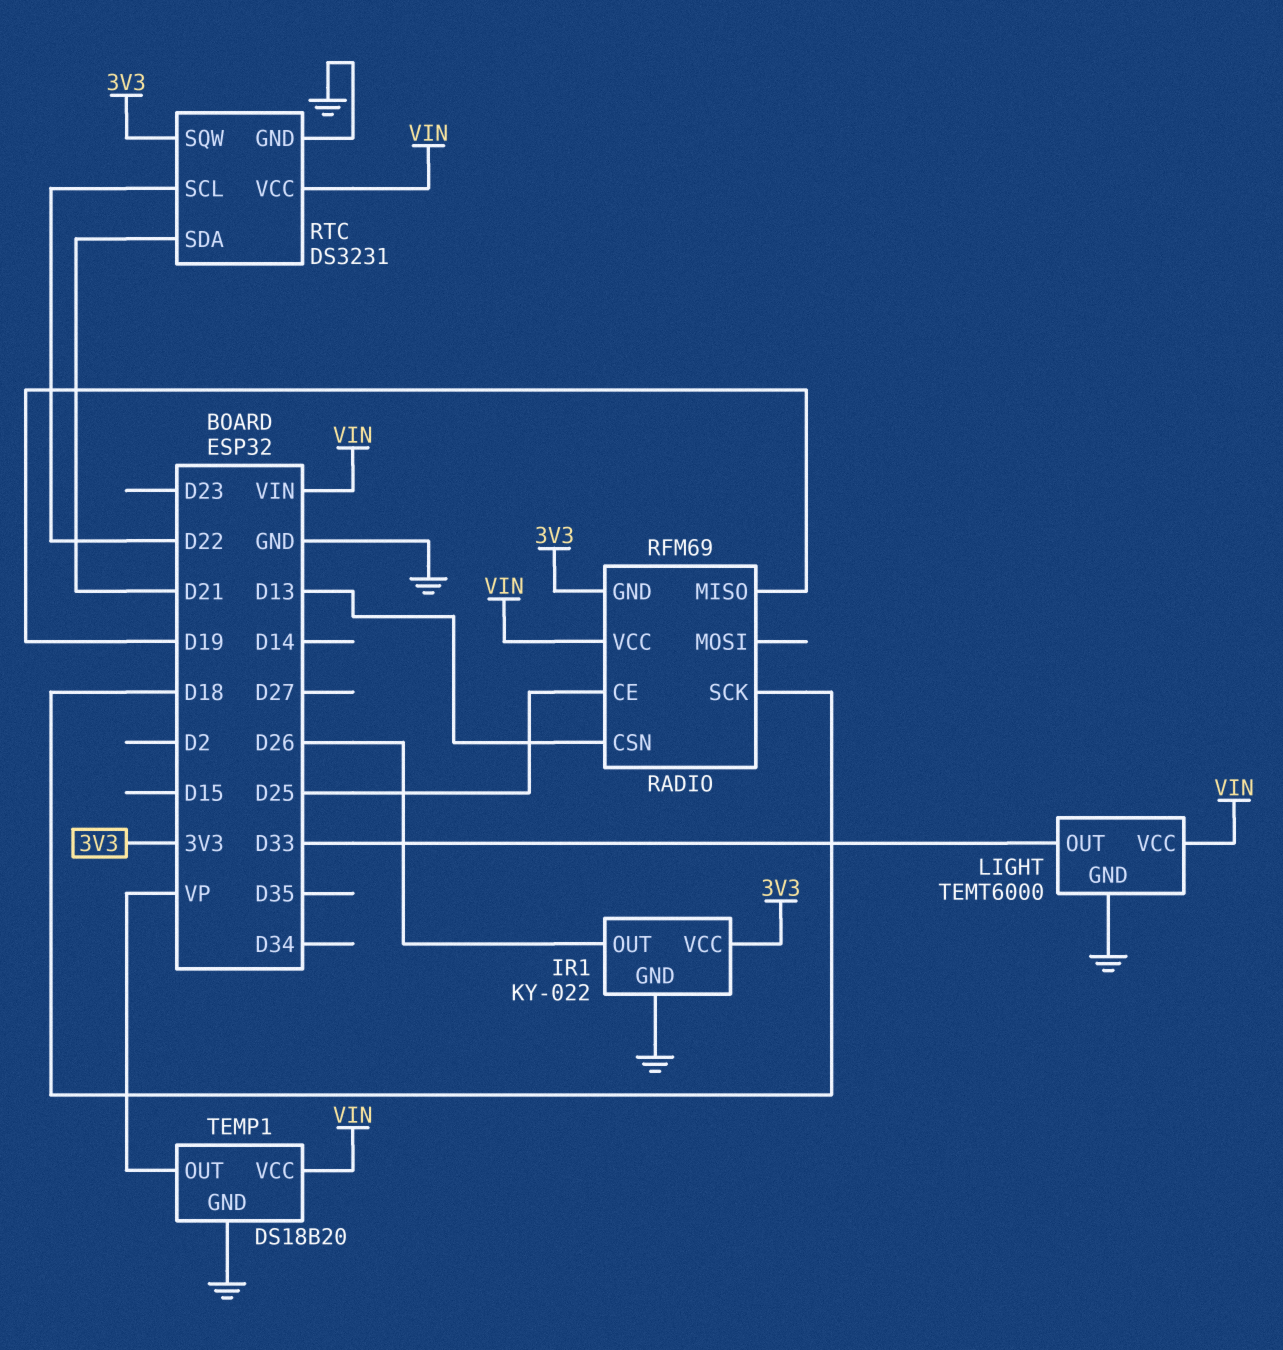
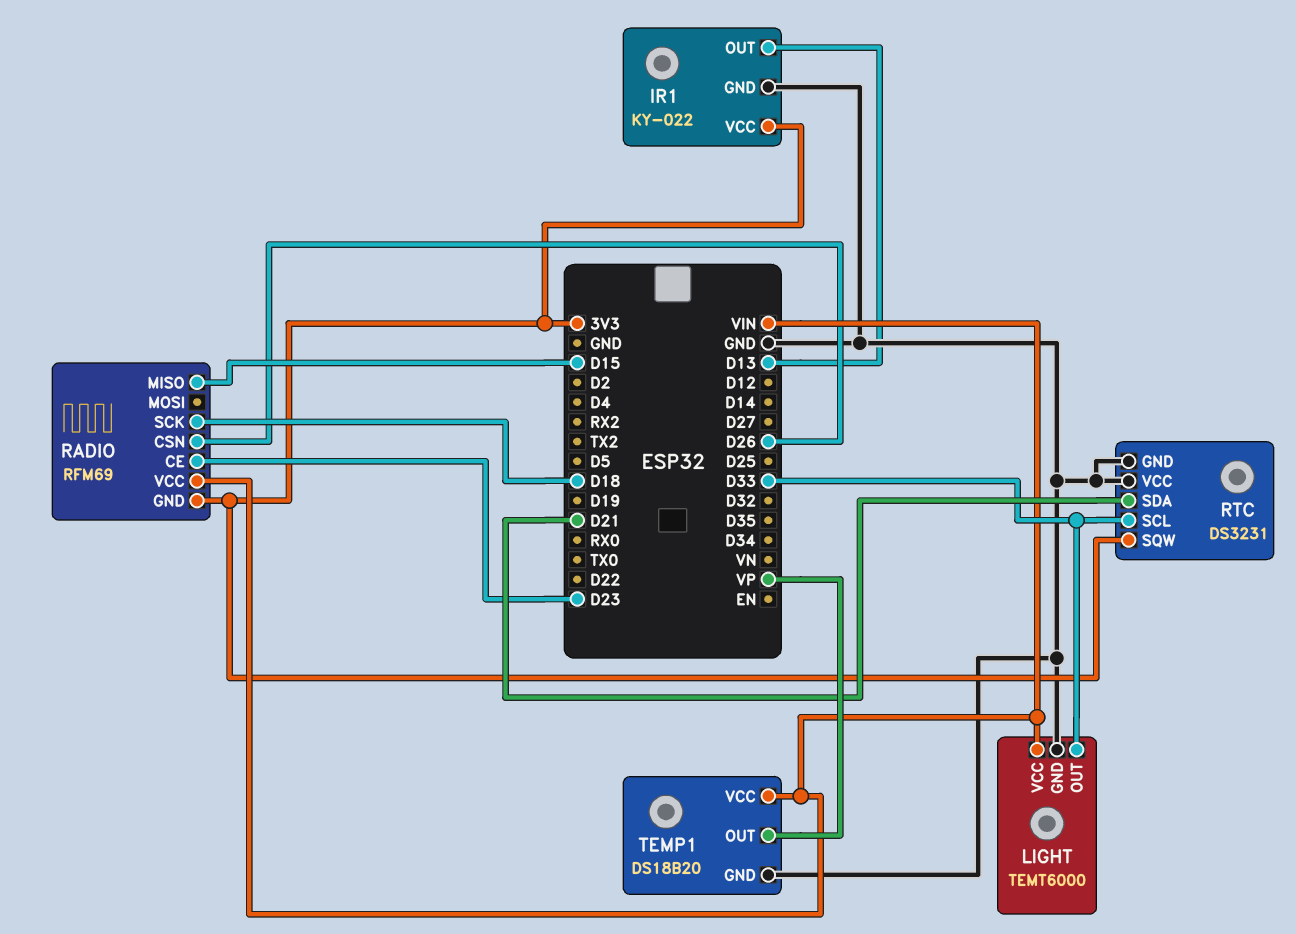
IR1 pin OUT: D26 -> D13
RADIO pin CE: D25 -> D23
RADIO pin CSN: D13 -> D26
RADIO pin MISO: D19 -> D15
RTC pin SCL: D22 -> D33
RTC pin VCC: VIN -> GND

